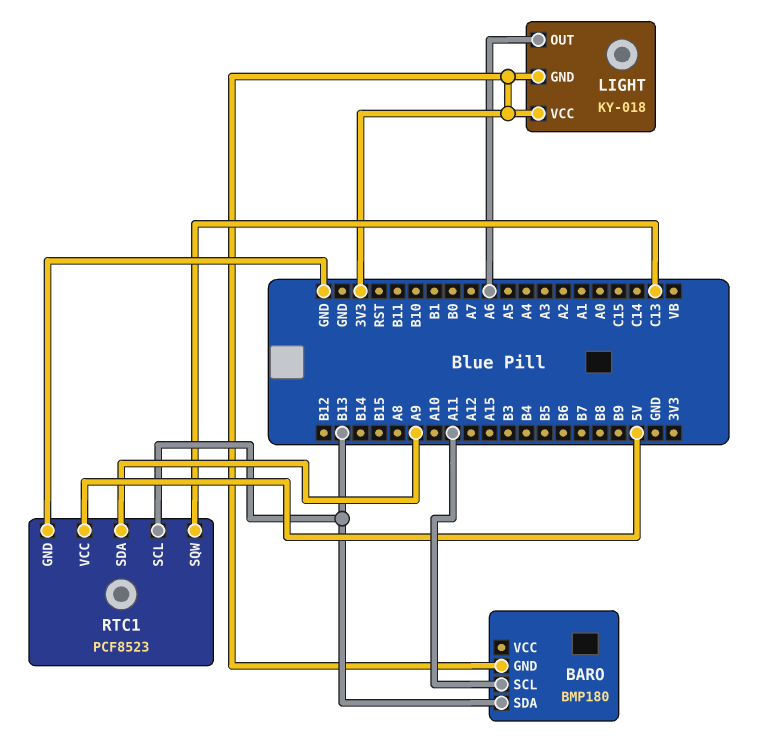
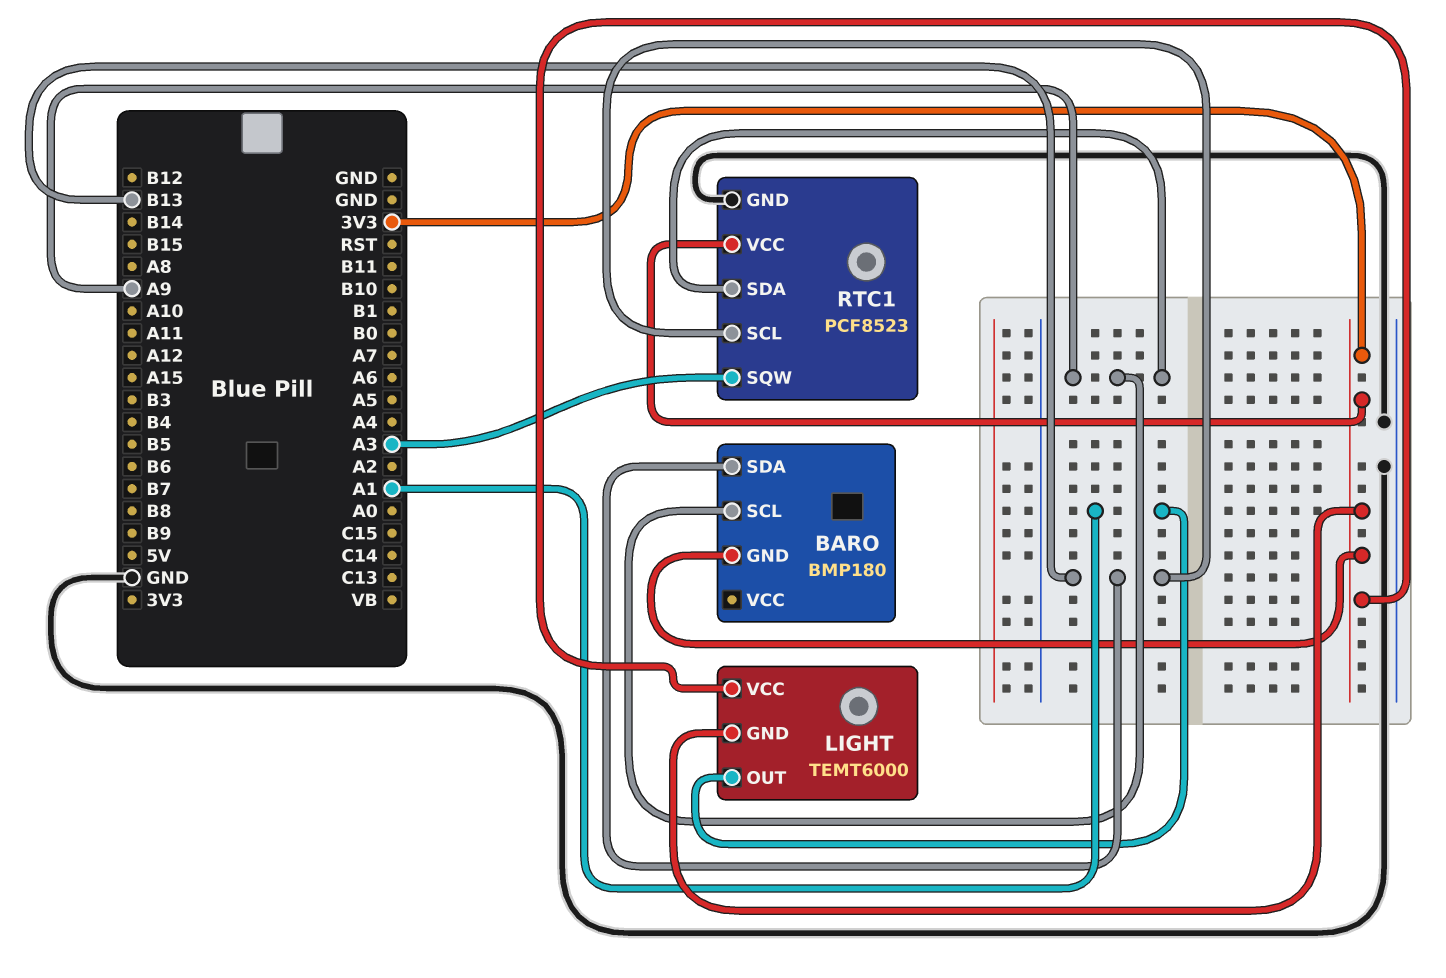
BARO pin SCL: A11 -> A9
LIGHT: KY-018 -> TEMT6000
LIGHT pin OUT: A6 -> A1
RTC1 pin SQW: C13 -> A3
RTC1 pin VCC: 5V -> 3V3

